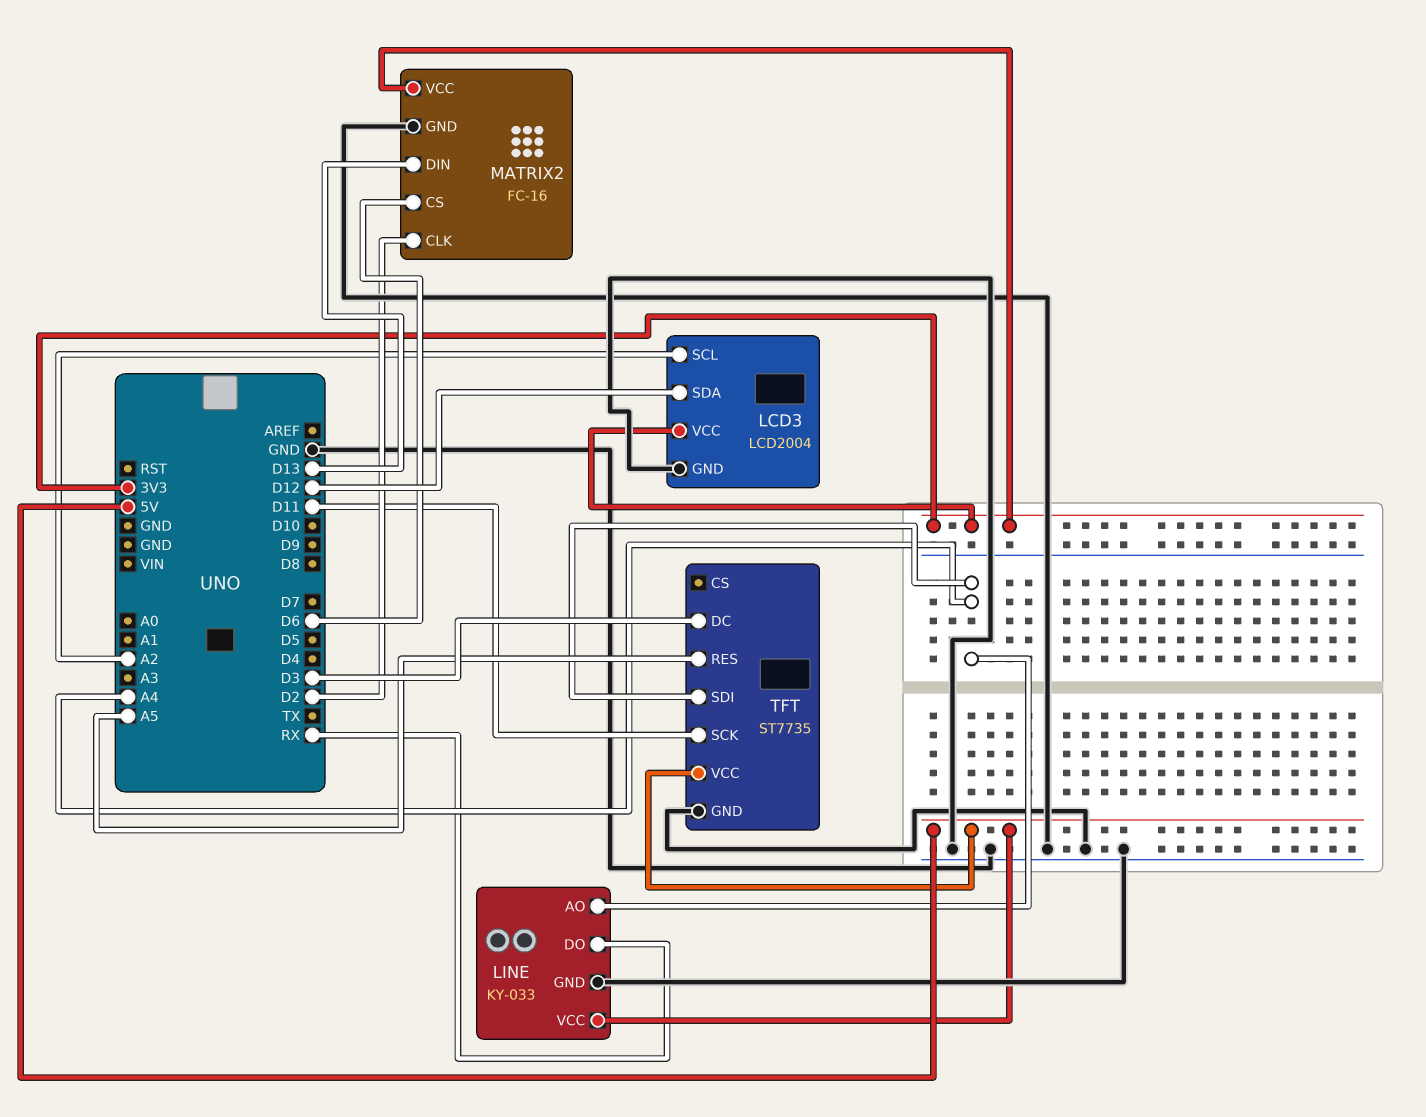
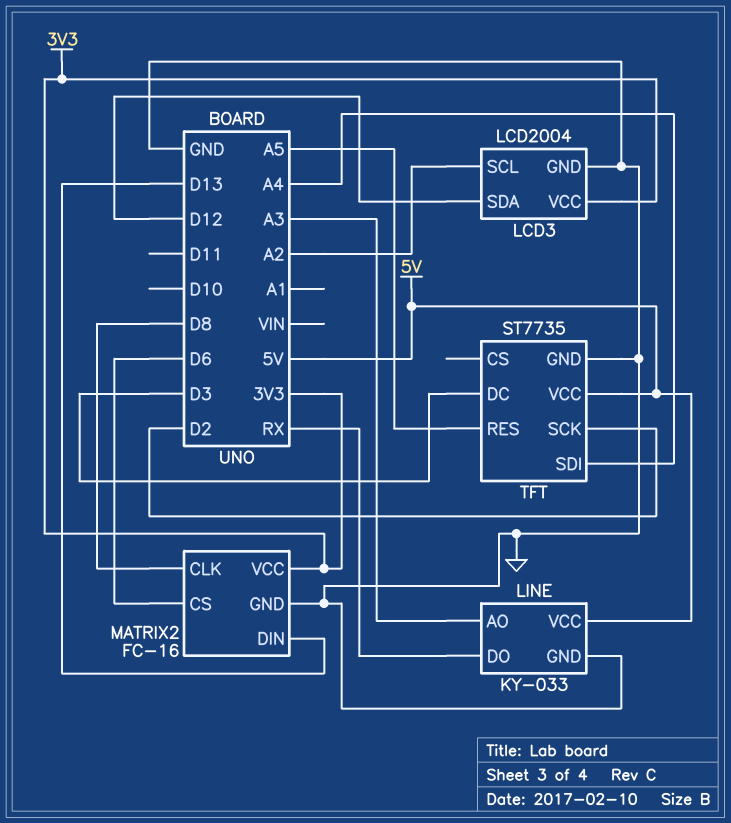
LINE pin AO: A4 -> A3
MATRIX2 pin CLK: D2 -> D8
TFT pin SCK: D11 -> D2

